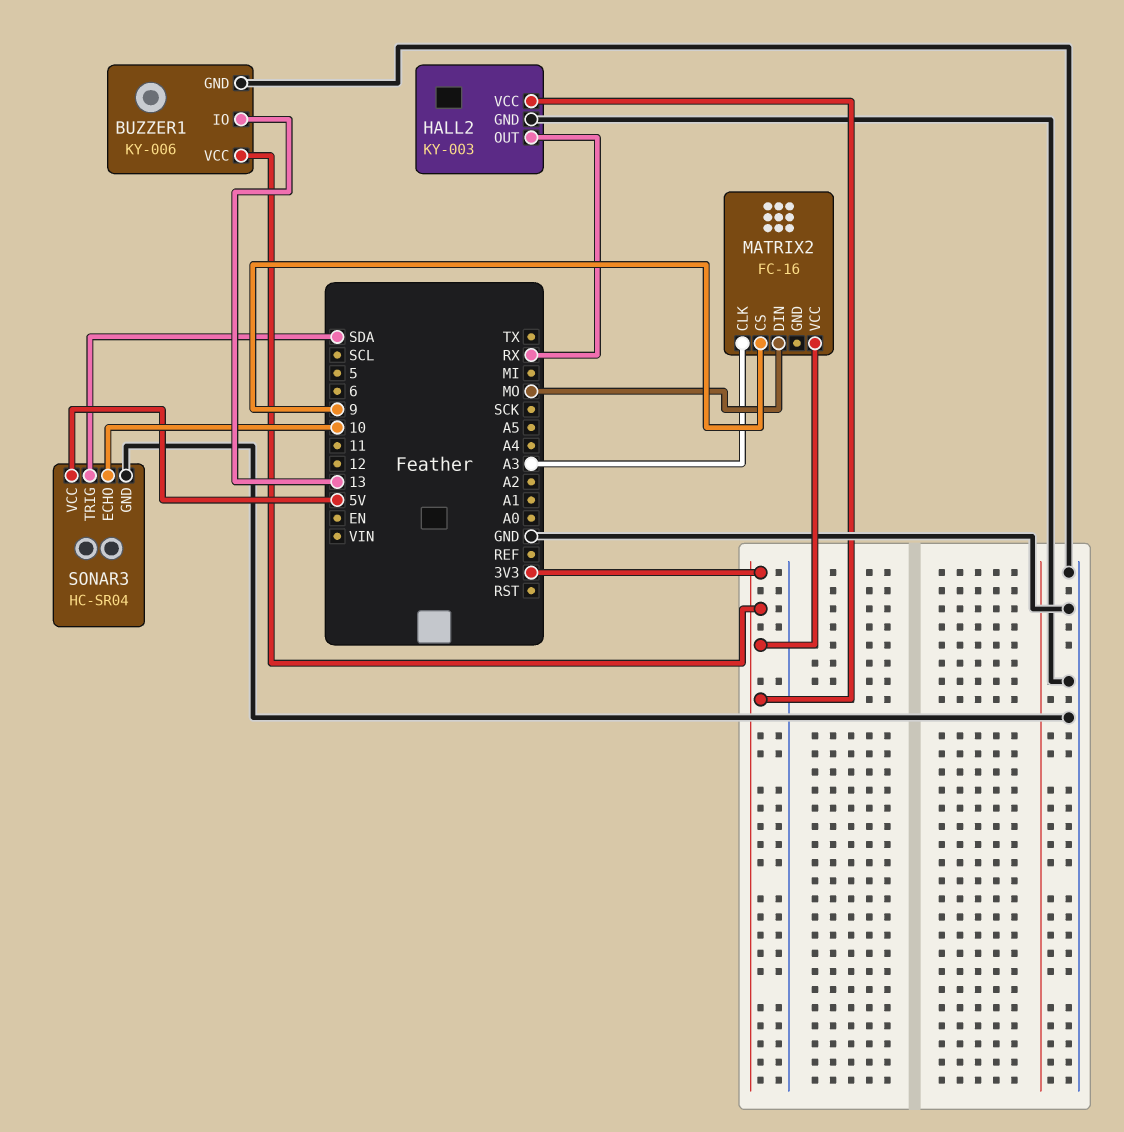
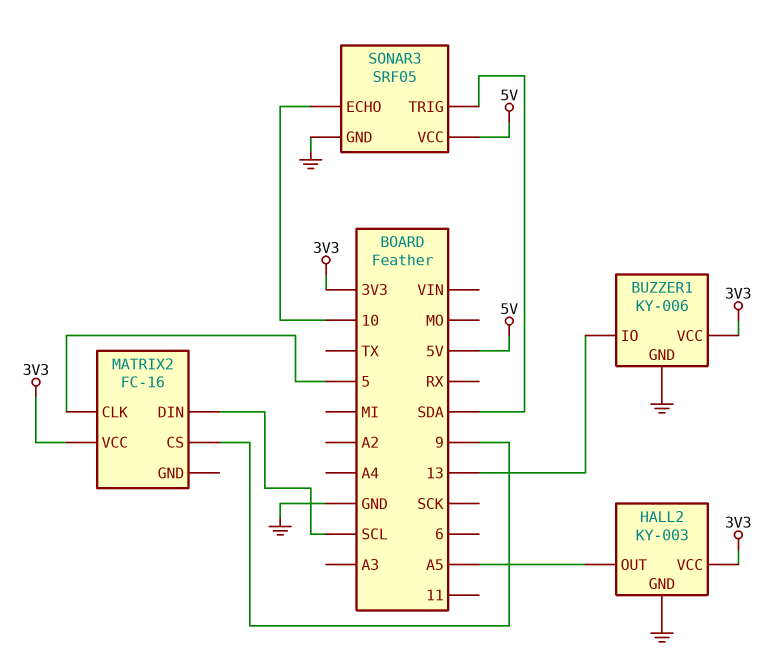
HALL2 pin OUT: RX -> A5
MATRIX2 pin CLK: A3 -> 5
MATRIX2 pin DIN: MO -> SCL
SONAR3: HC-SR04 -> SRF05

